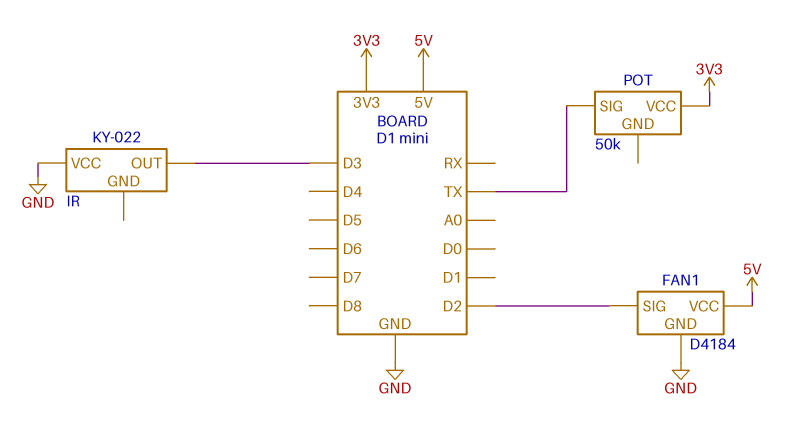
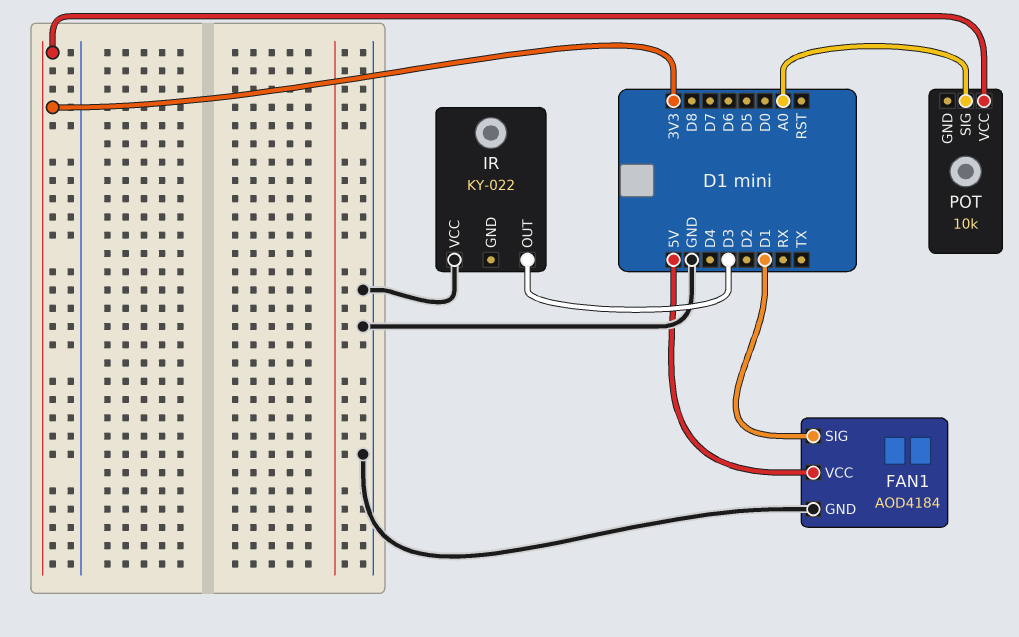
FAN1: D4184 -> AOD4184
FAN1 pin SIG: D2 -> D1
POT: 50k -> 10k
POT pin SIG: TX -> A0

